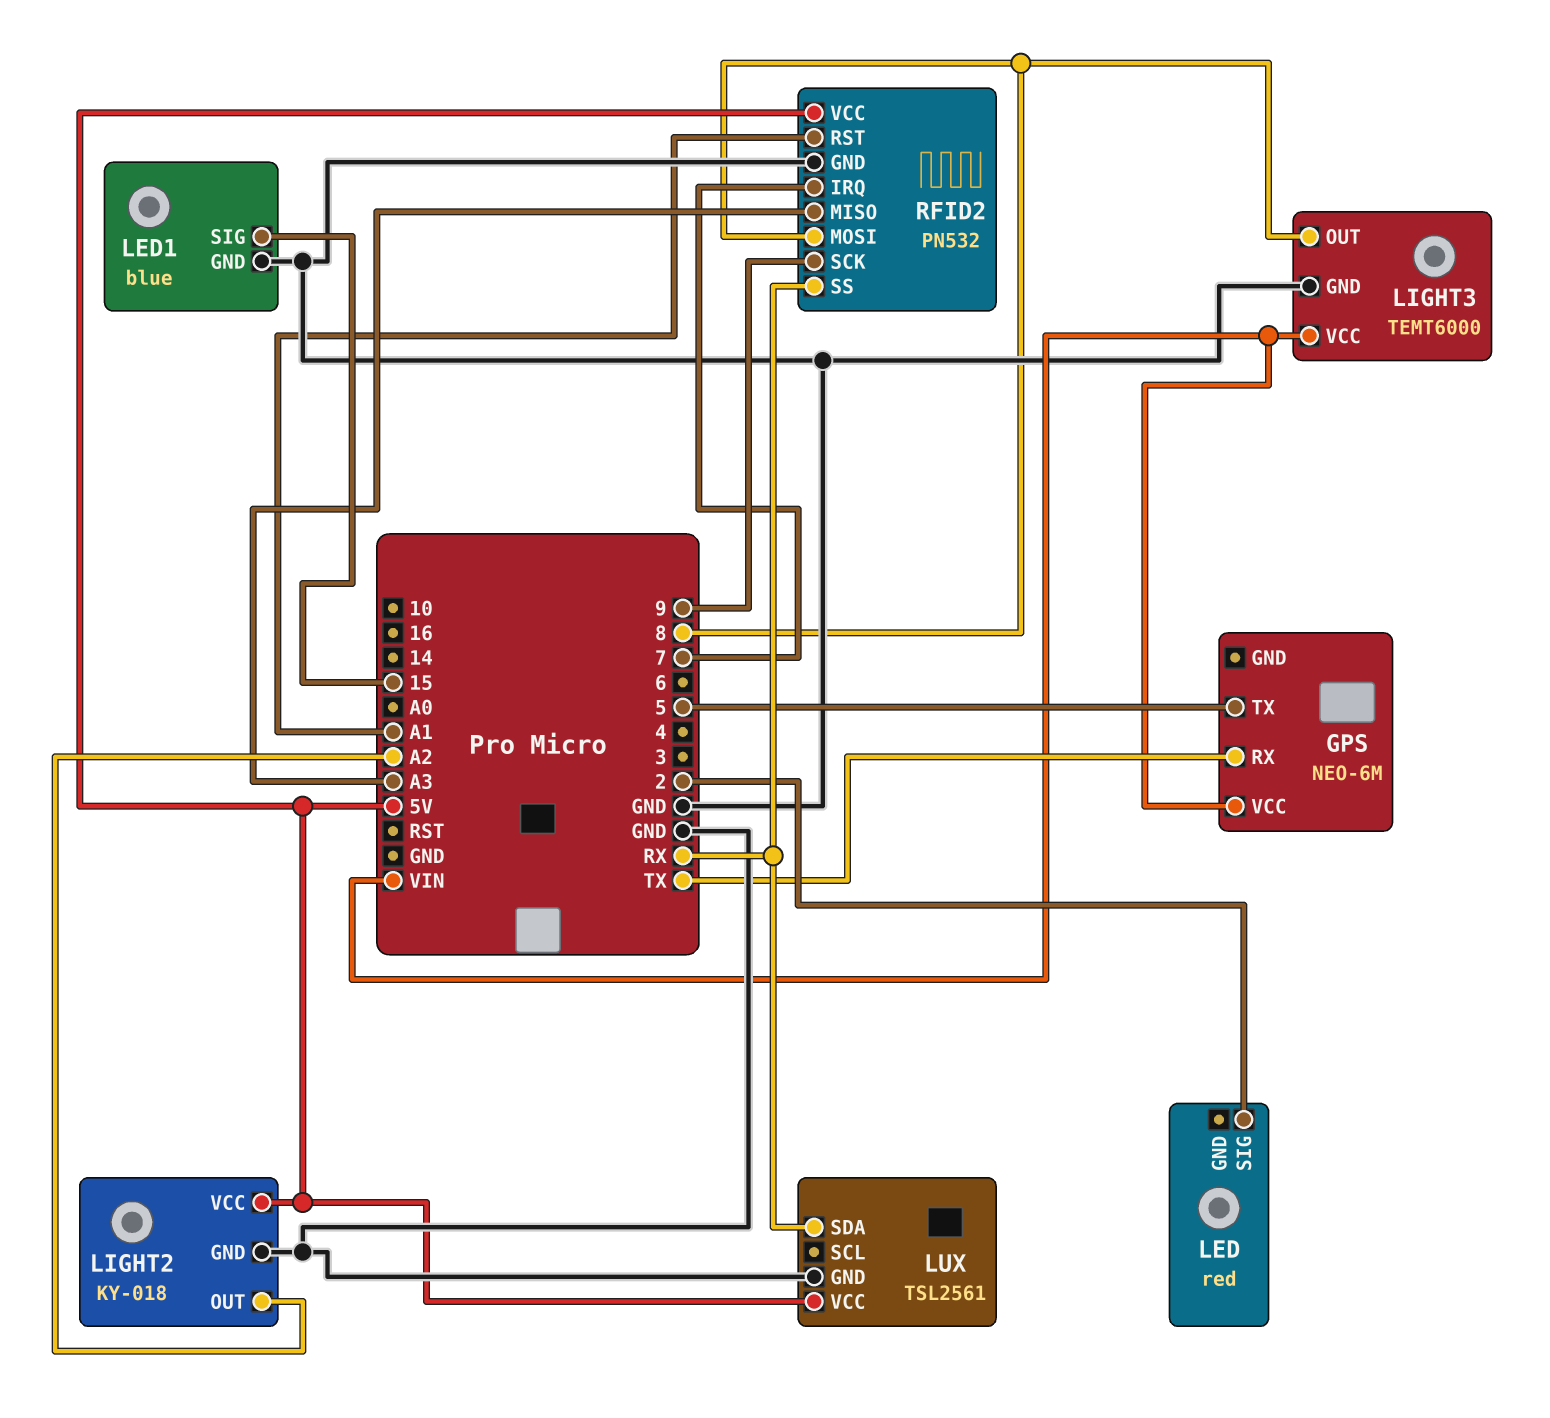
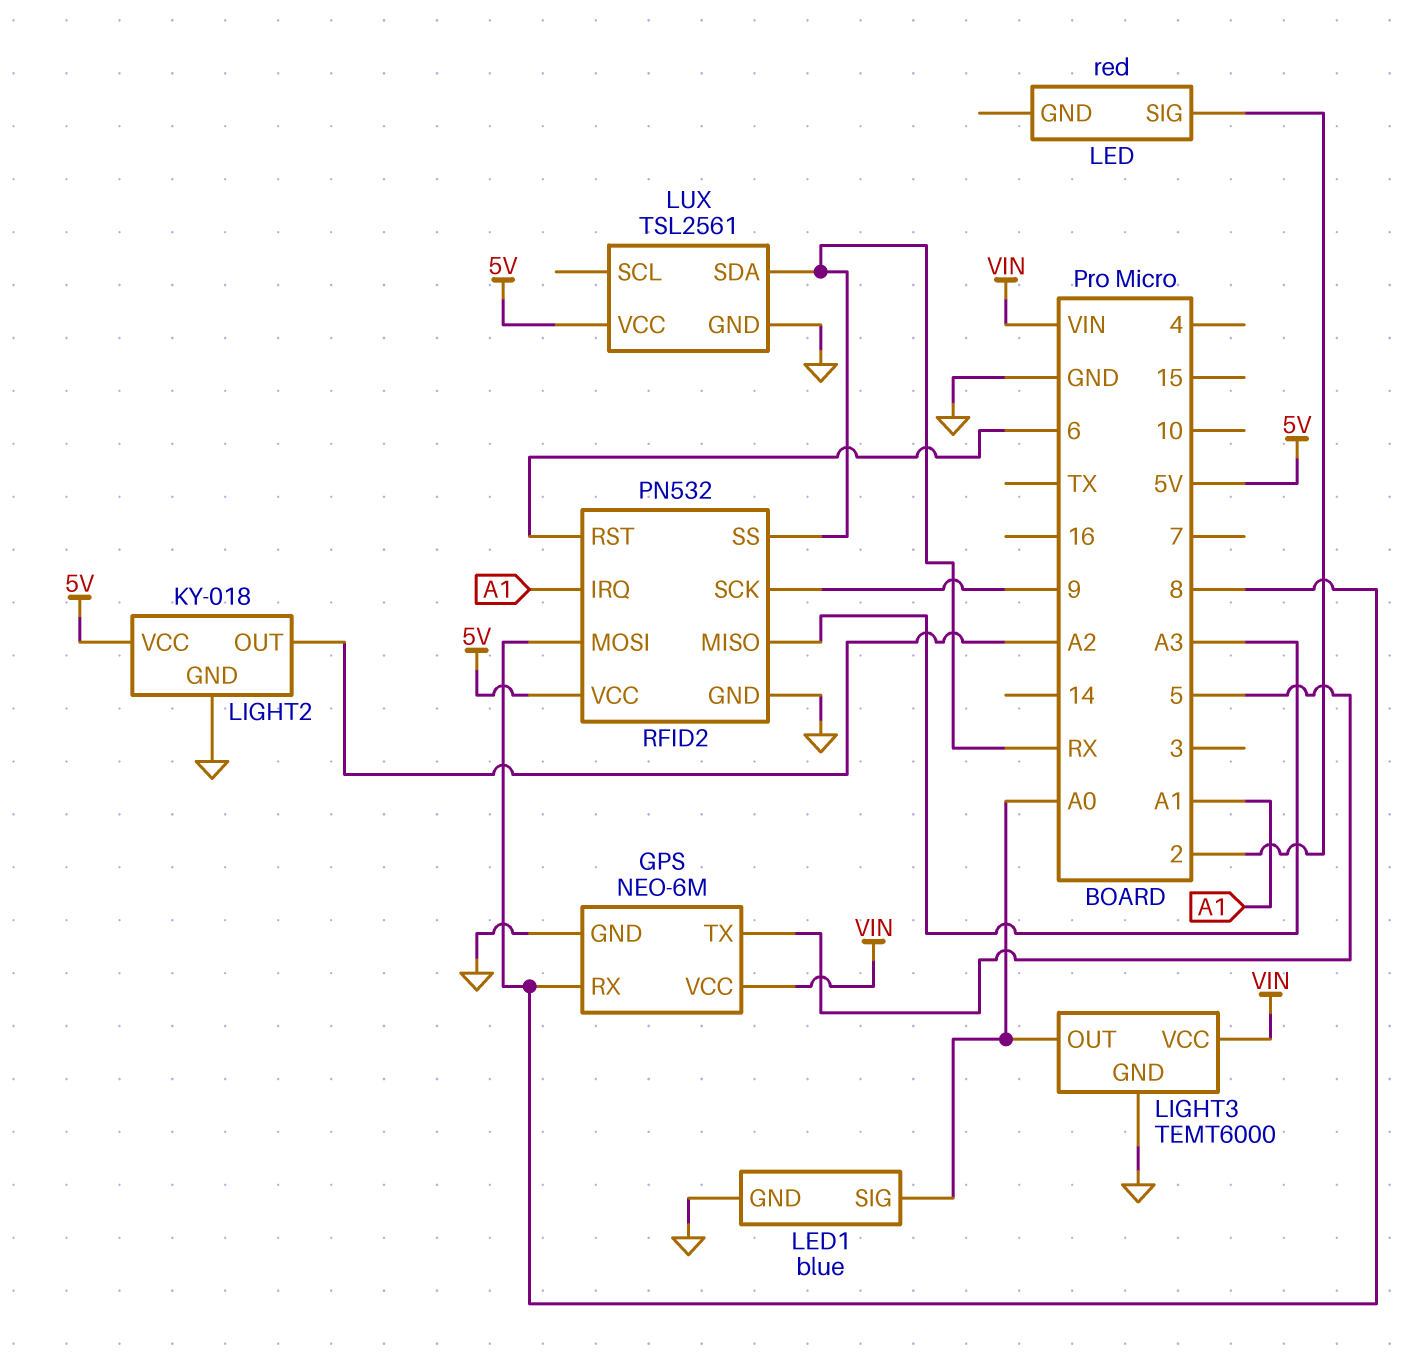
GPS pin GND: none -> GND
GPS pin RX: TX -> 8
LED1 pin SIG: 15 -> A0
LIGHT3 pin OUT: 8 -> A0
RFID2 pin IRQ: 7 -> A1
RFID2 pin RST: A1 -> 6

